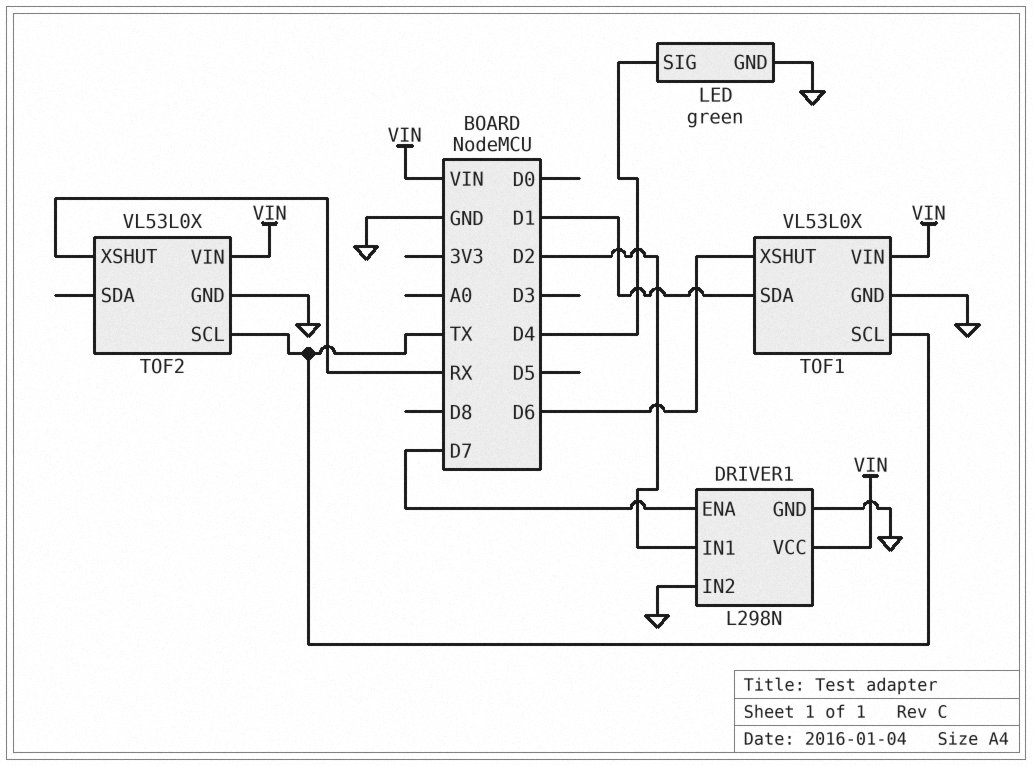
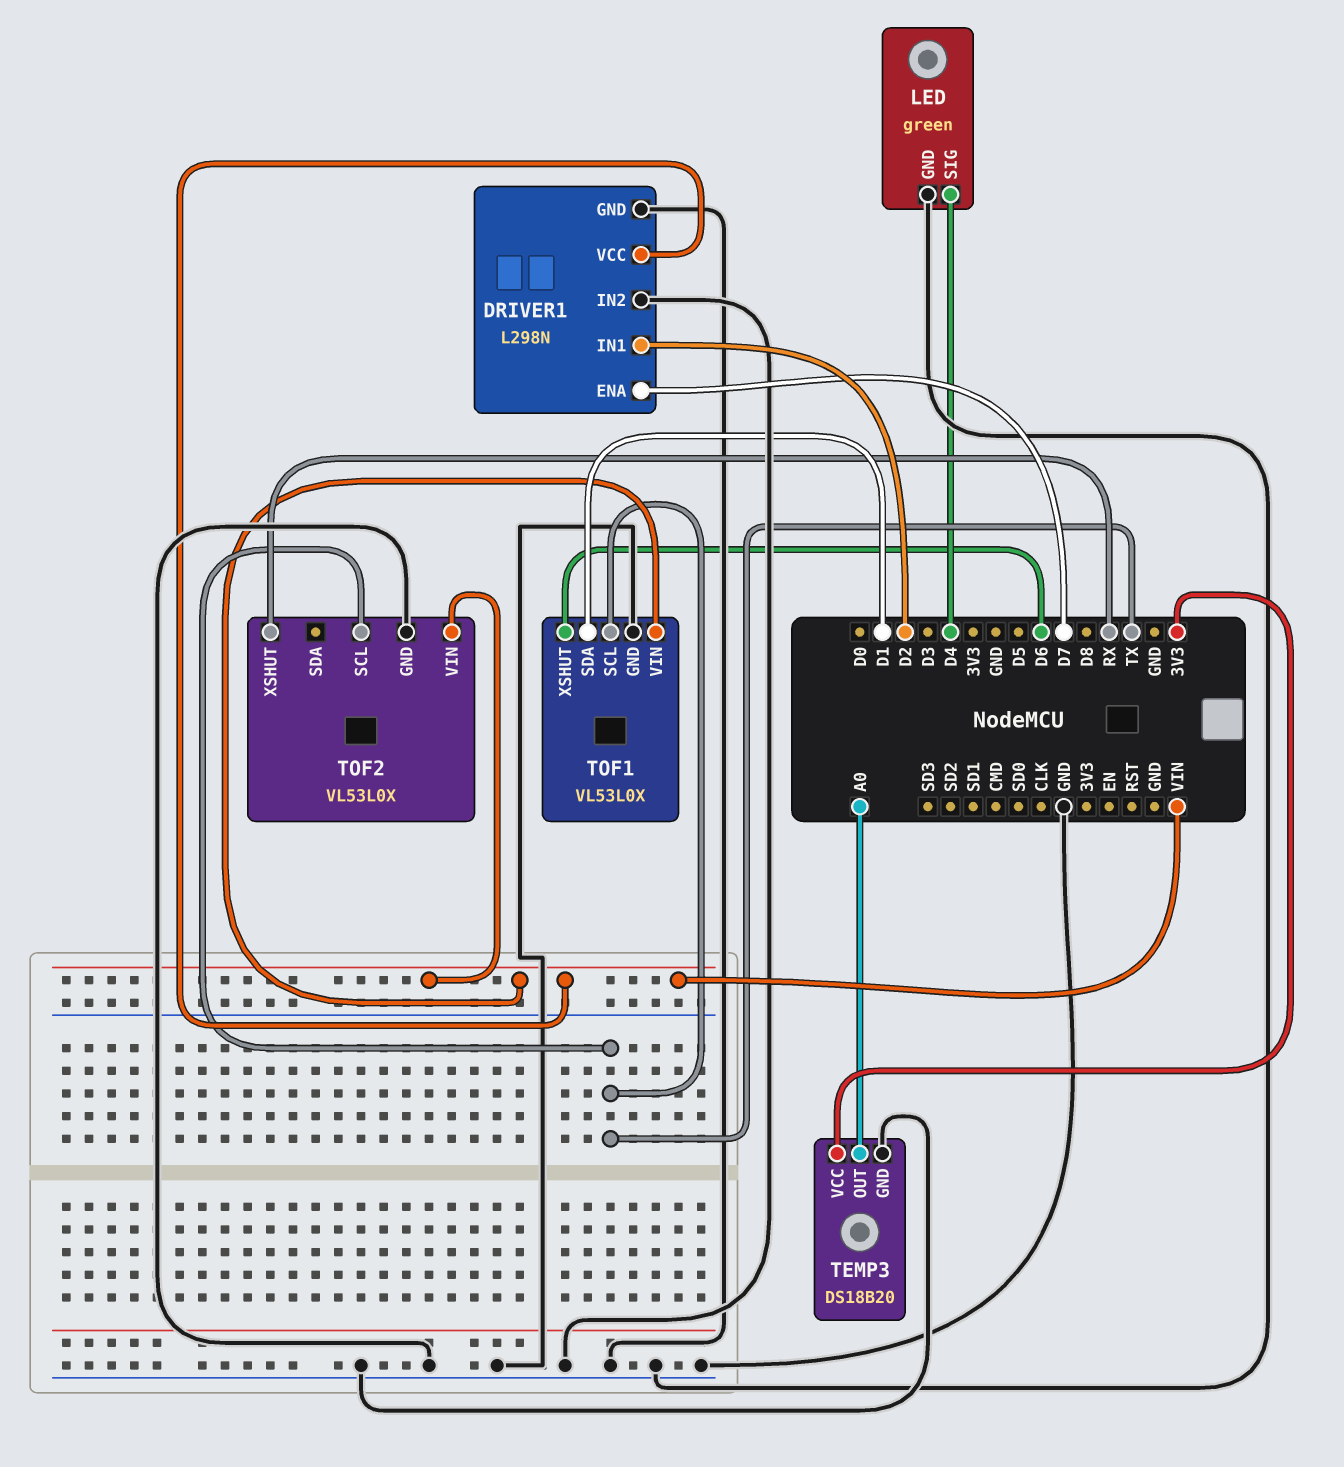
TEMP3: none -> DS18B20
TEMP3 pin GND: none -> GND
TEMP3 pin OUT: none -> A0
TEMP3 pin VCC: none -> 3V3

